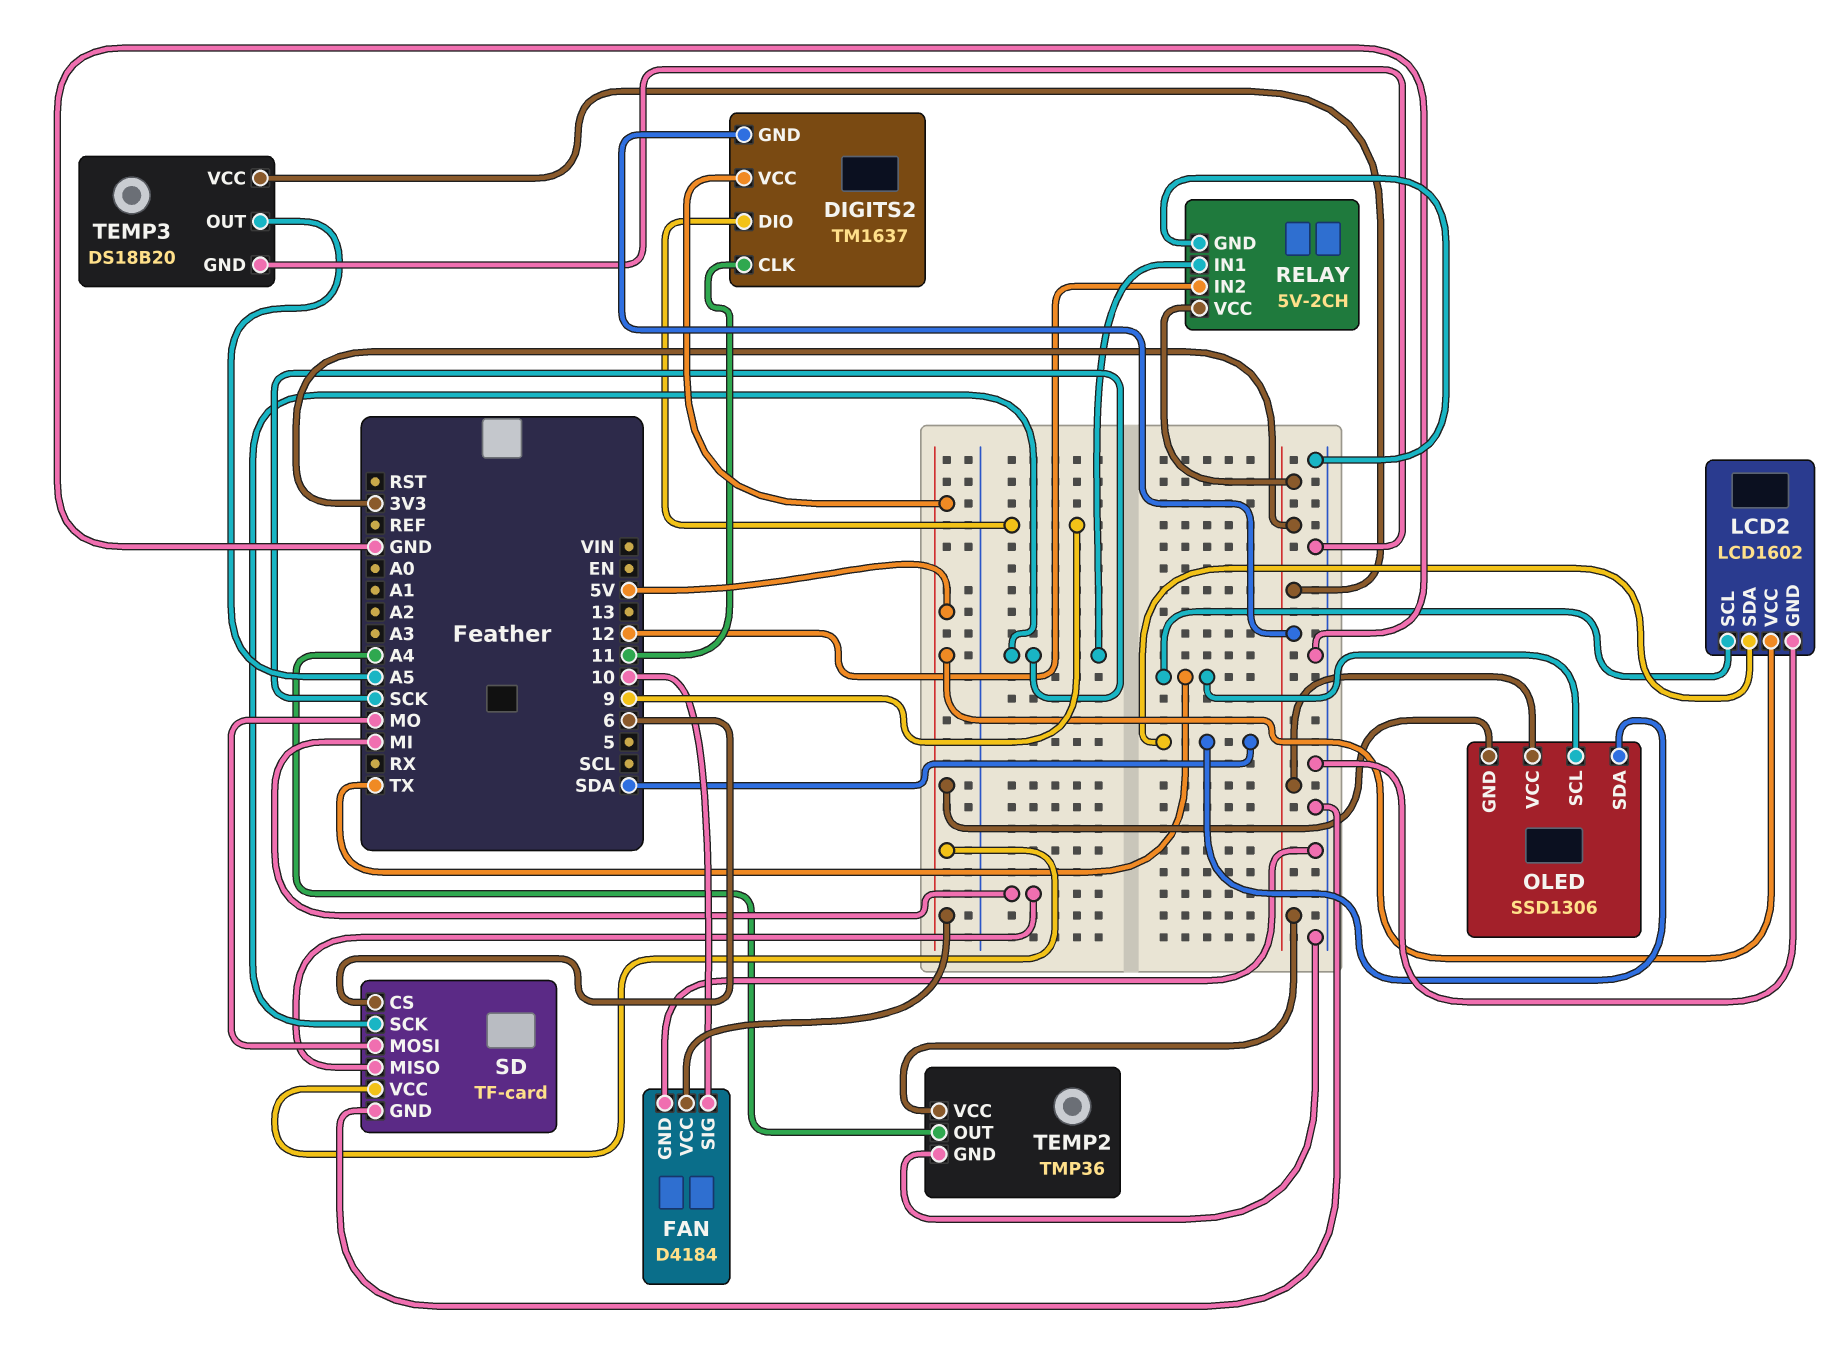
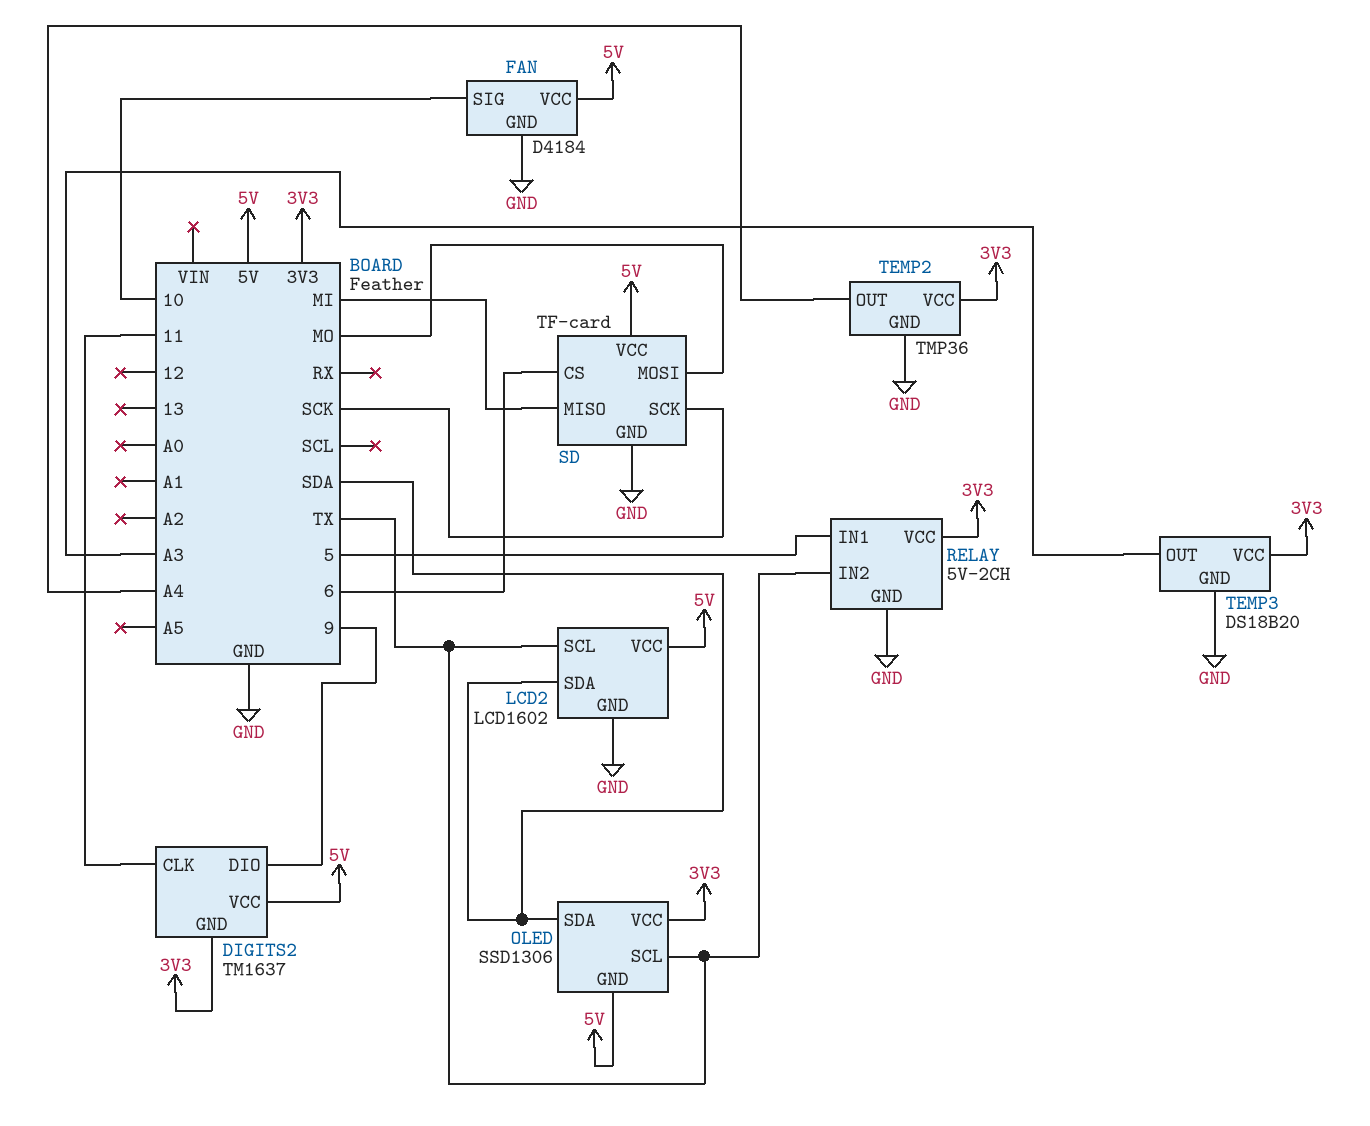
RELAY pin IN1: SCK -> 5
RELAY pin IN2: 12 -> TX
TEMP3 pin OUT: A5 -> A3

